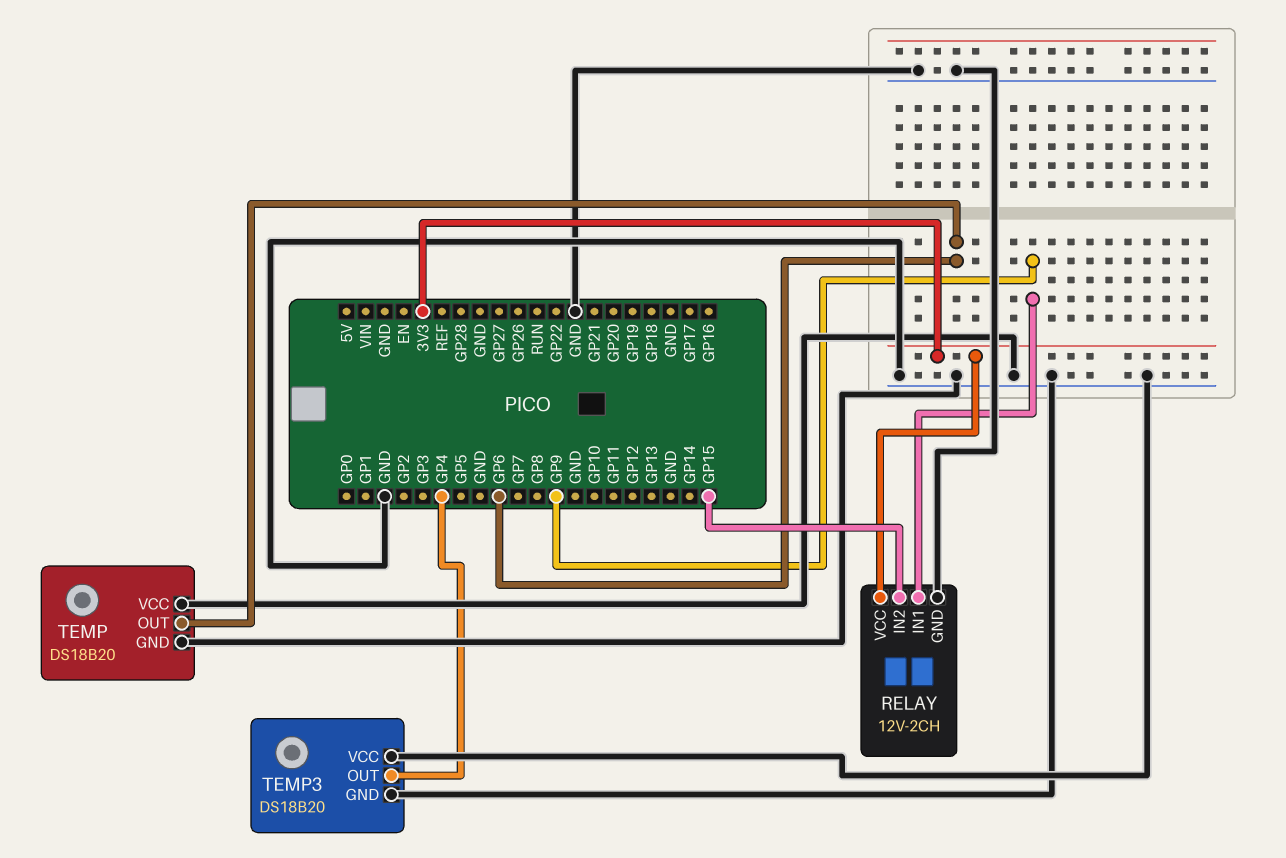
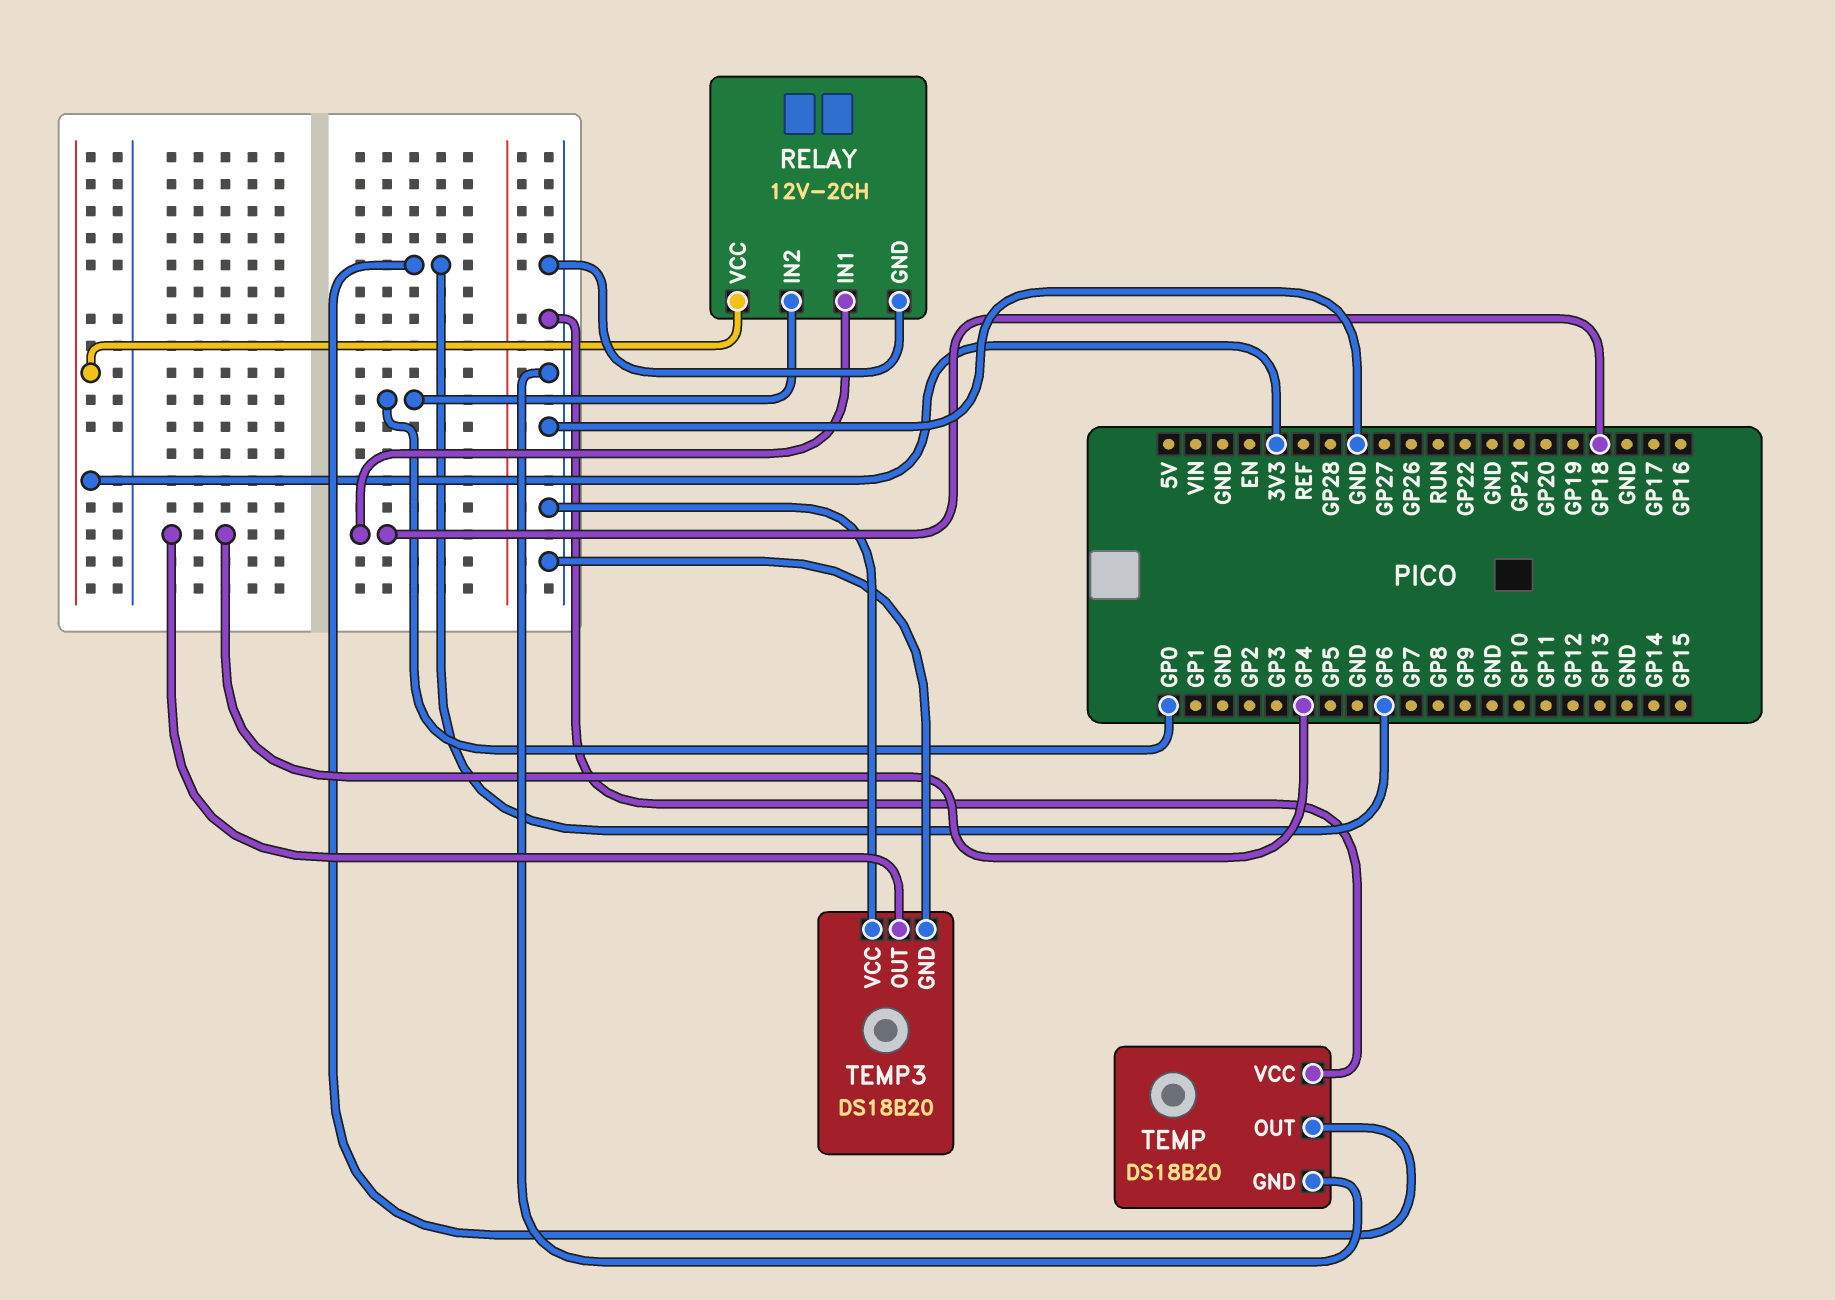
RELAY pin IN1: GP9 -> GP18
RELAY pin IN2: GP15 -> GP0

